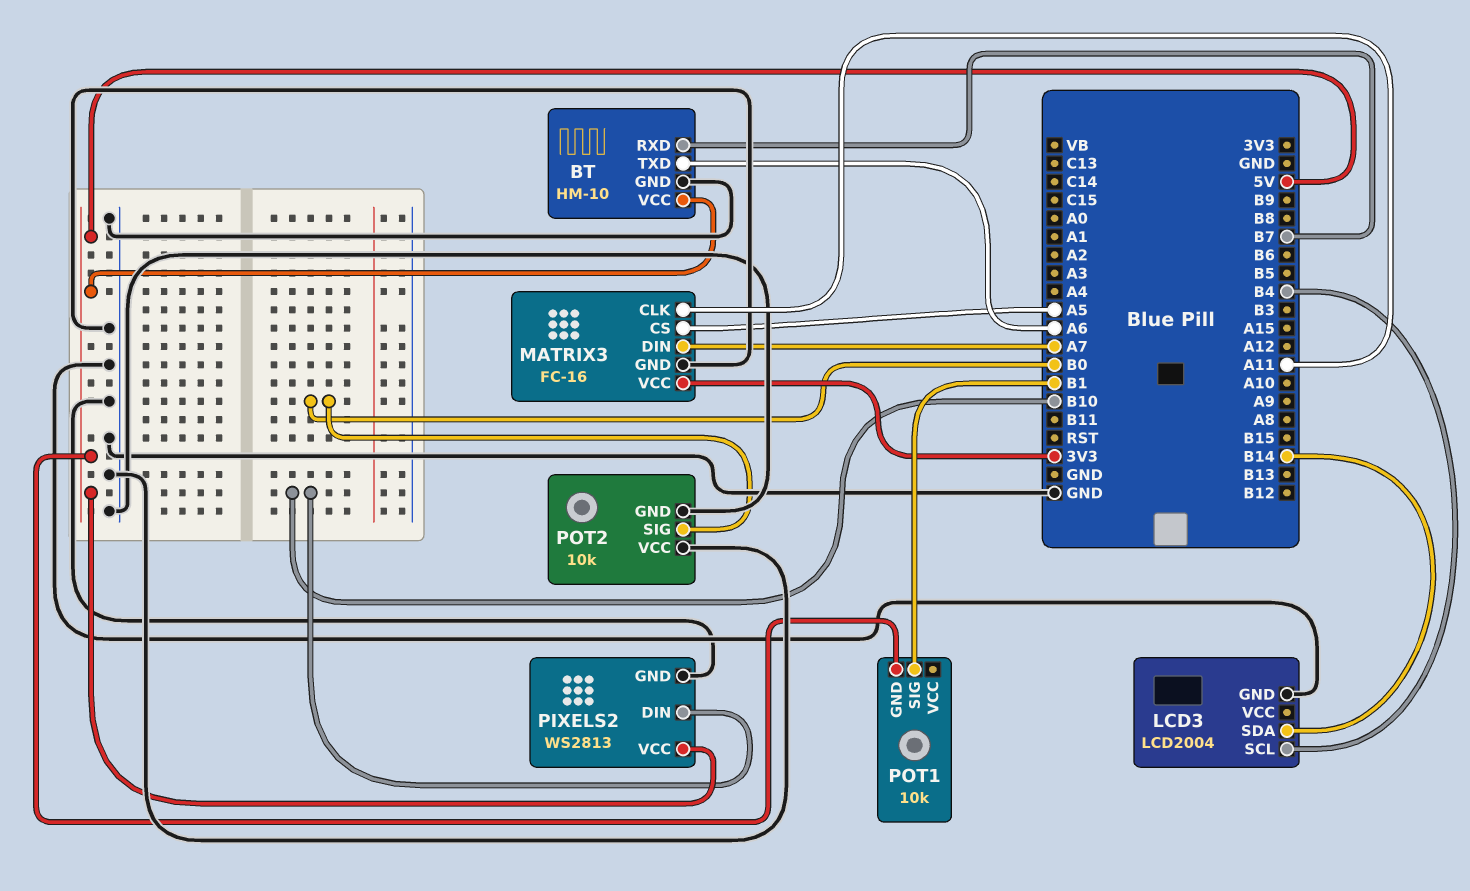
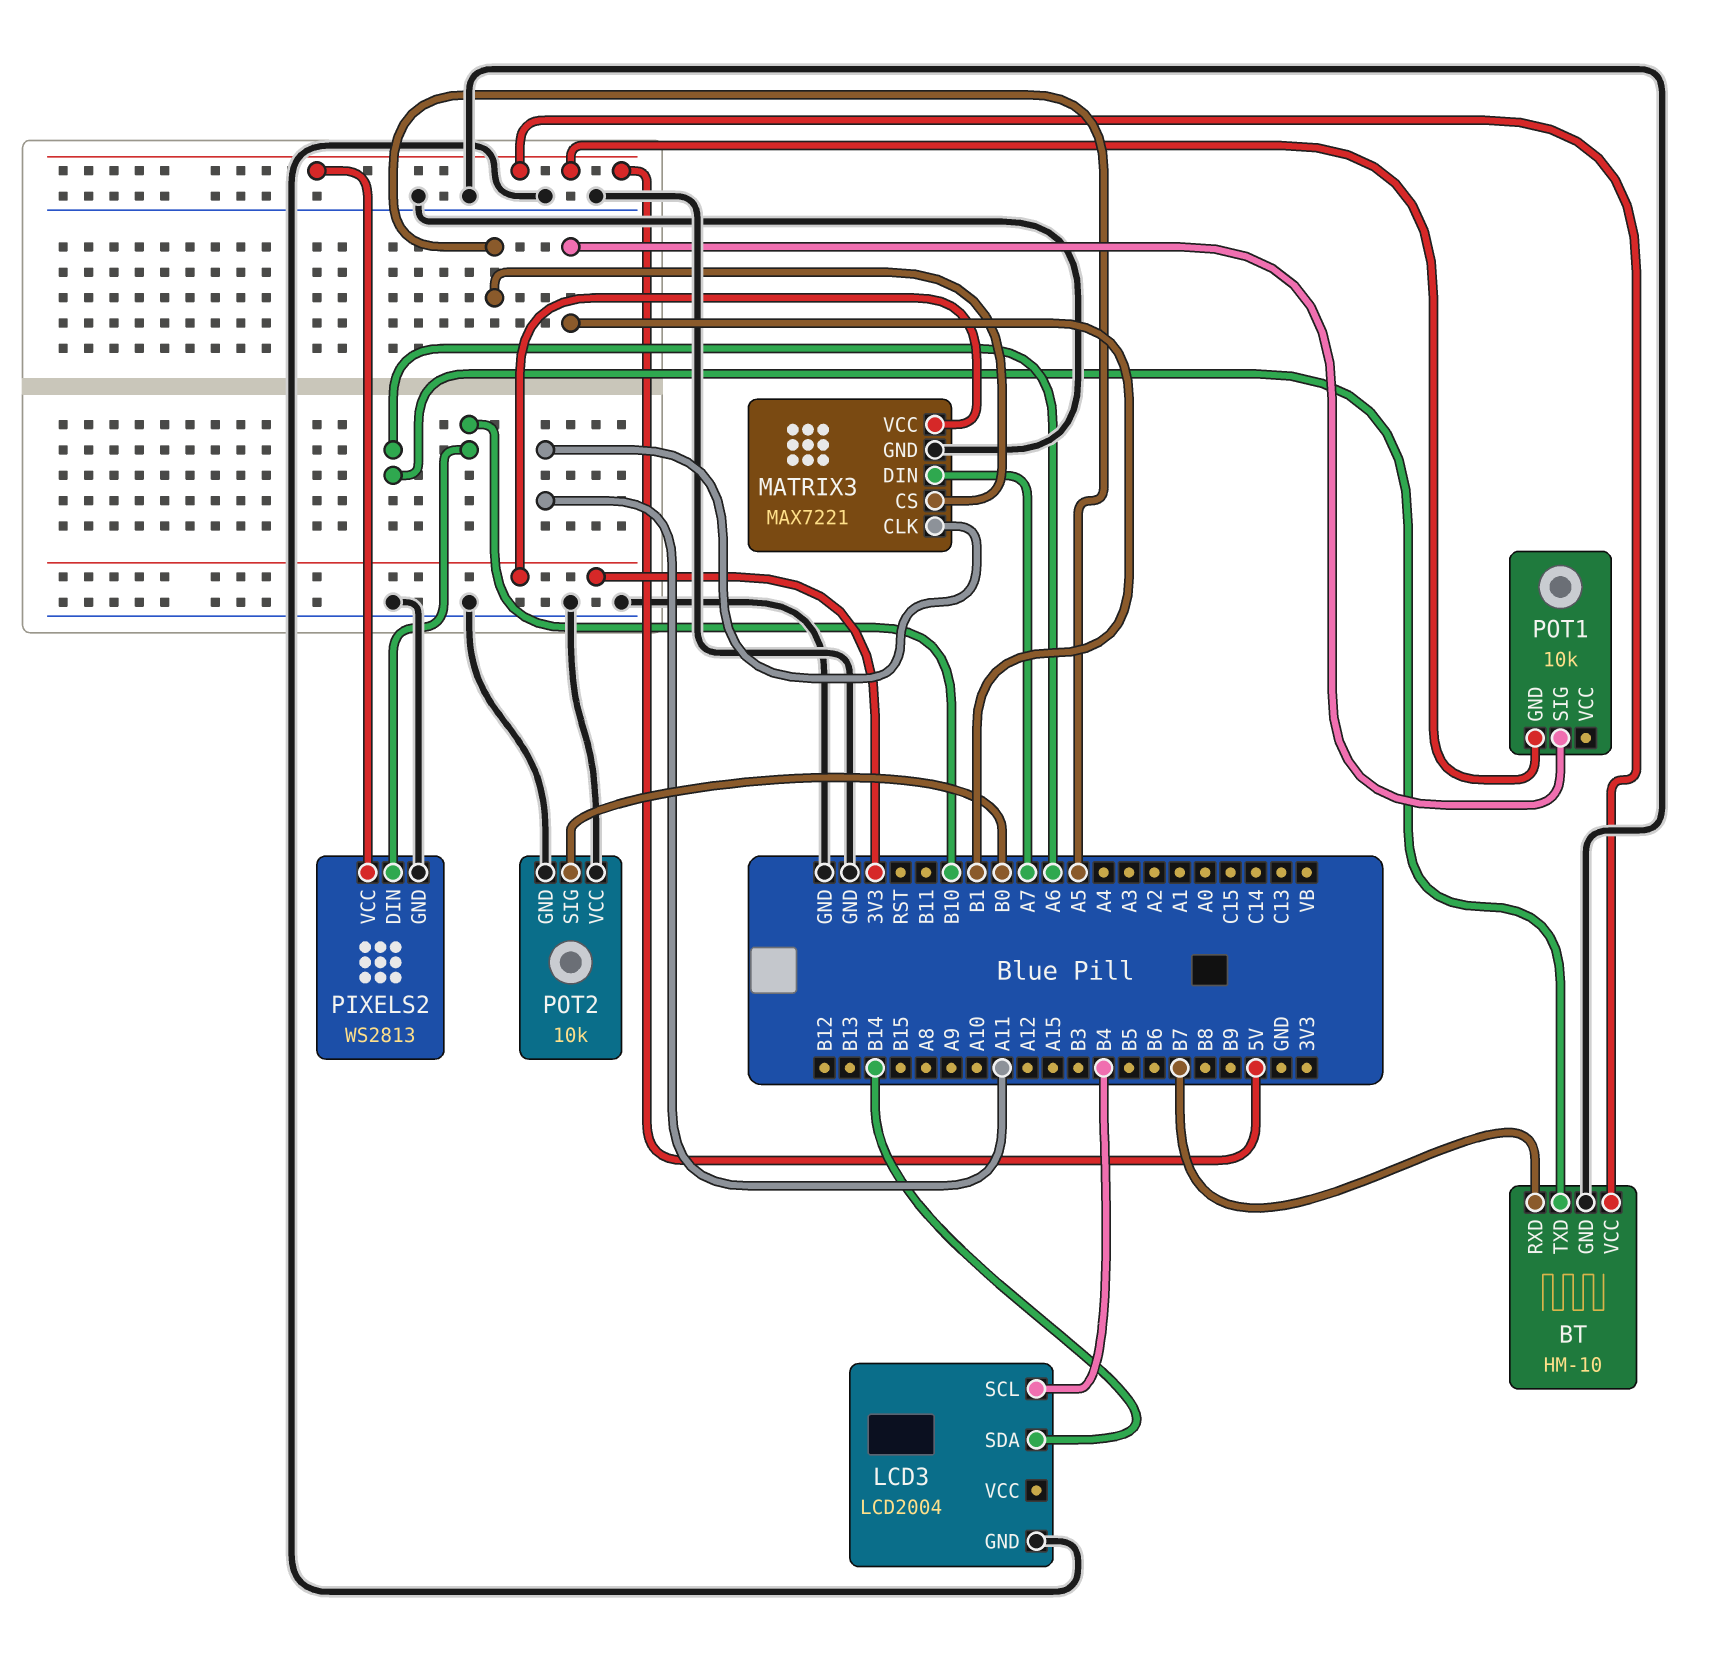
MATRIX3: FC-16 -> MAX7221

